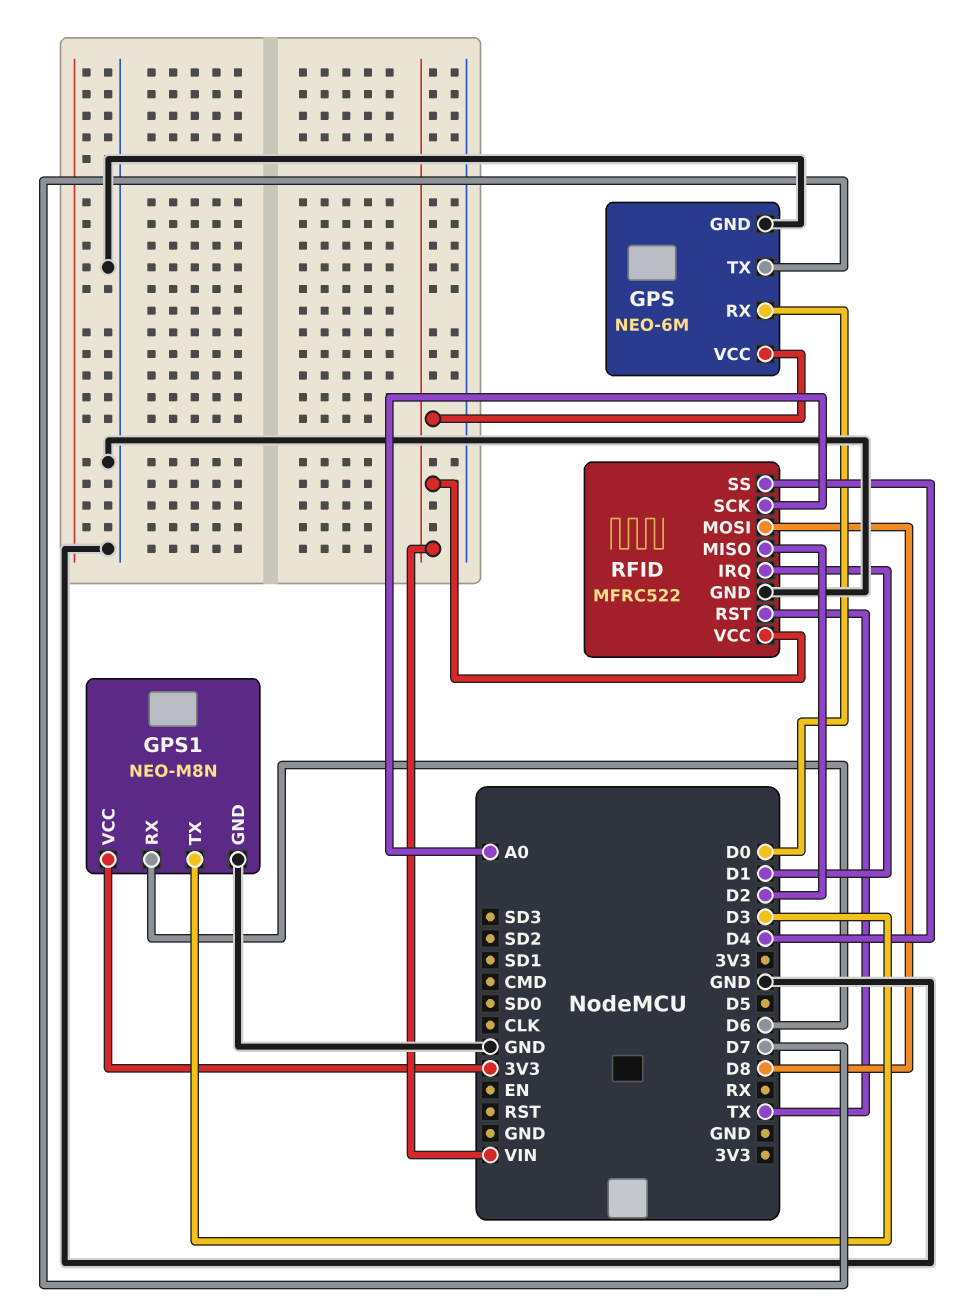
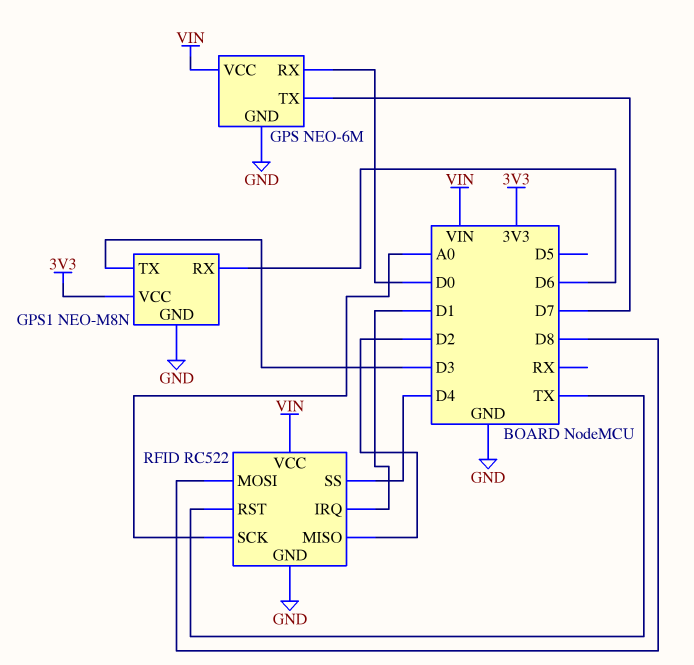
RFID: MFRC522 -> RC522

